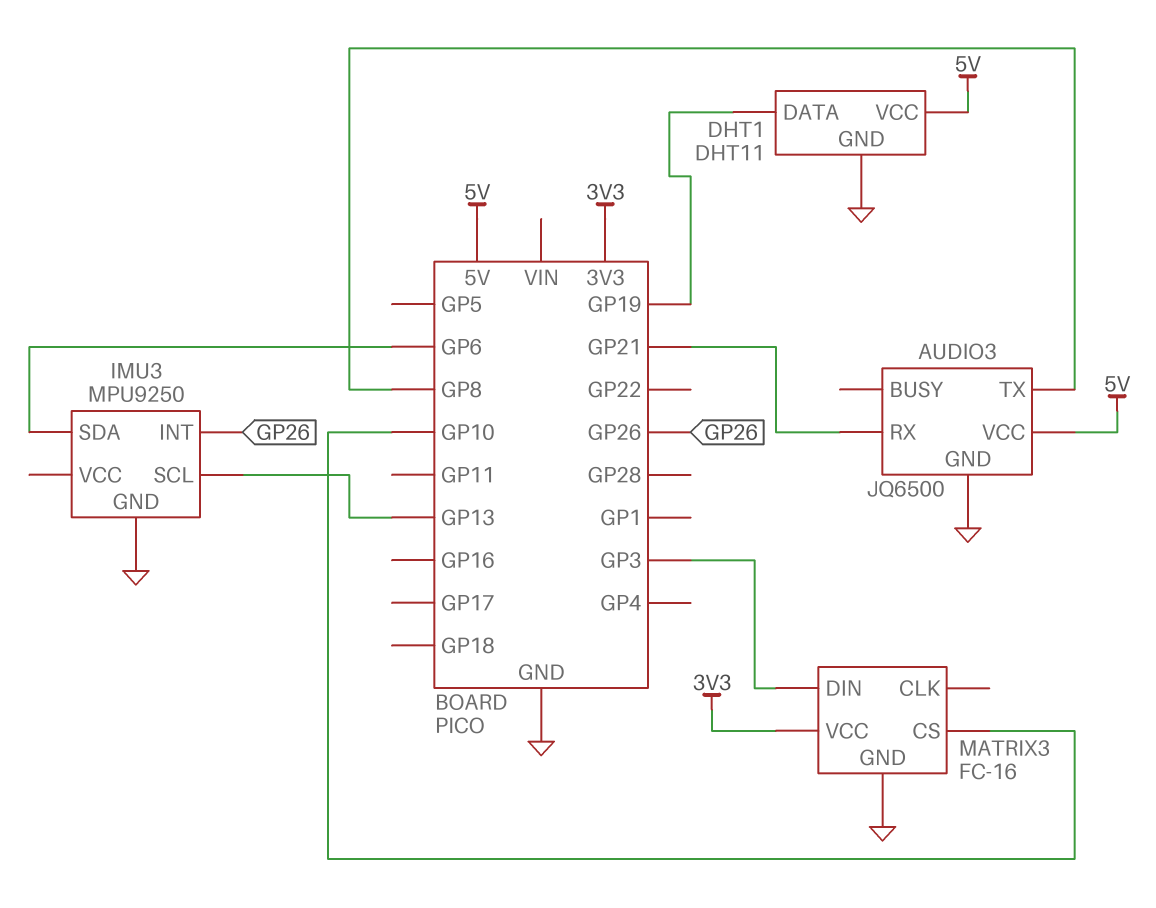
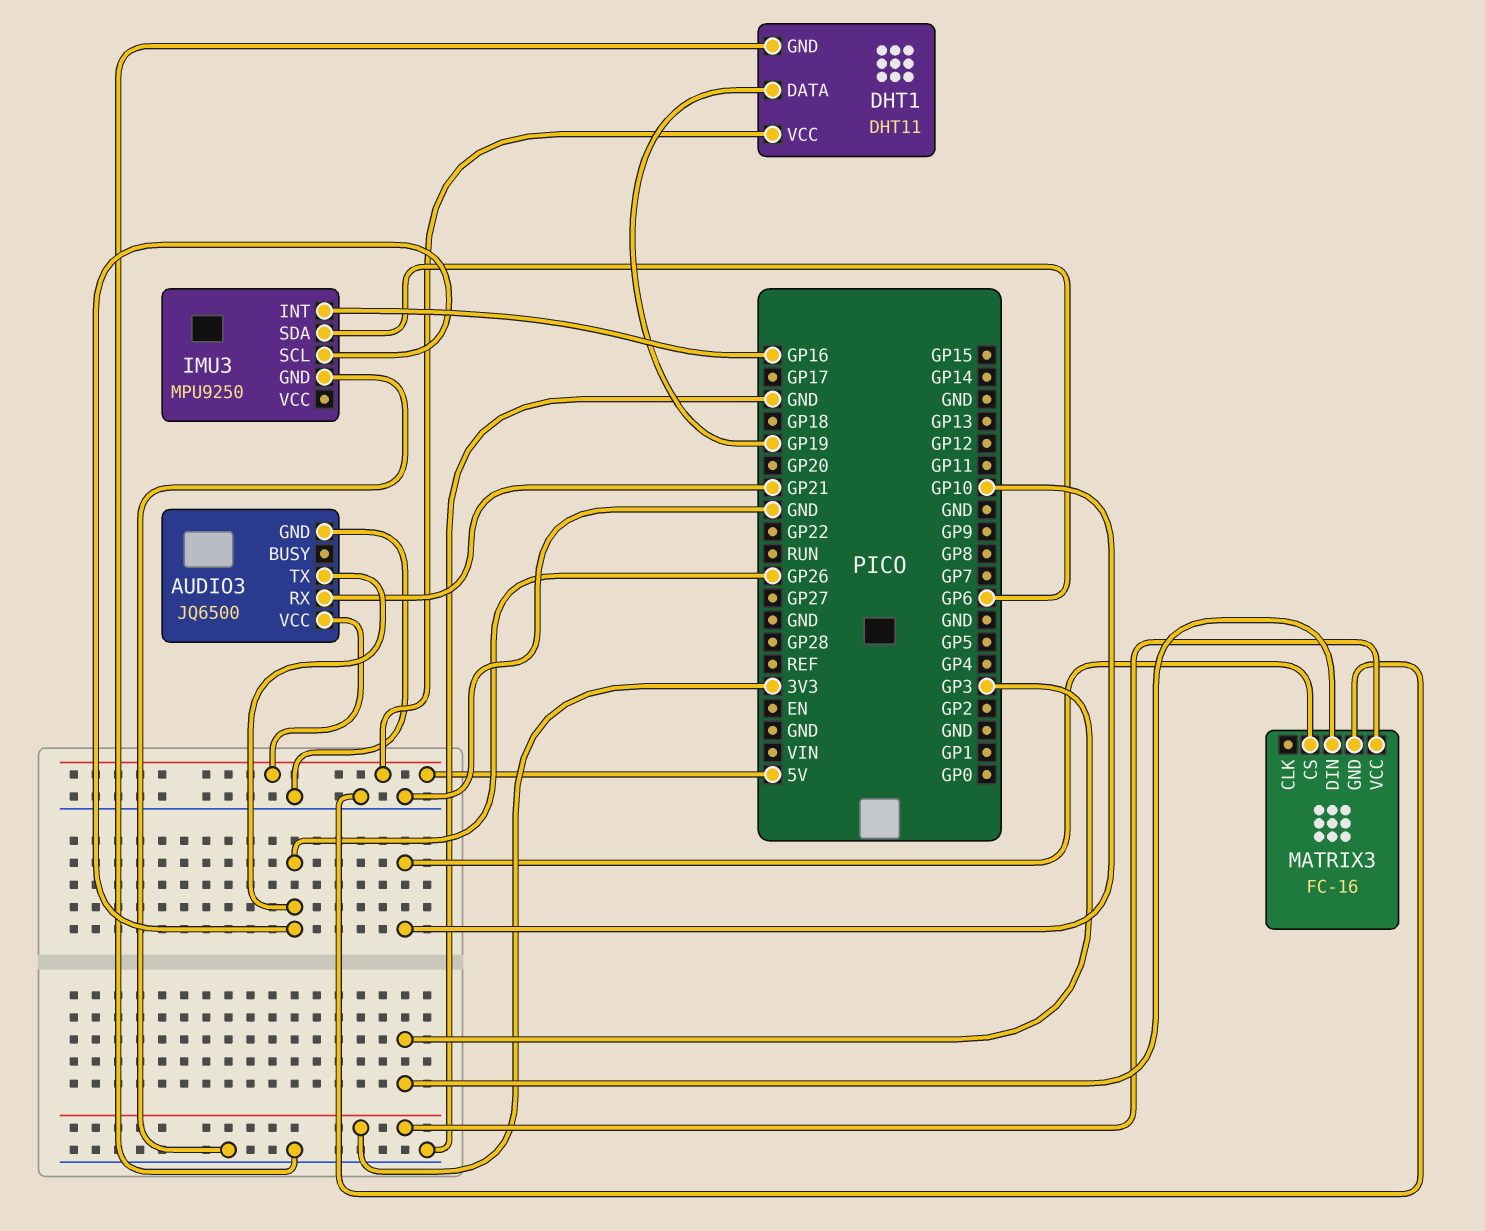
AUDIO3 pin TX: GP8 -> GP26
IMU3 pin INT: GP26 -> GP16
IMU3 pin SCL: GP13 -> GP26

